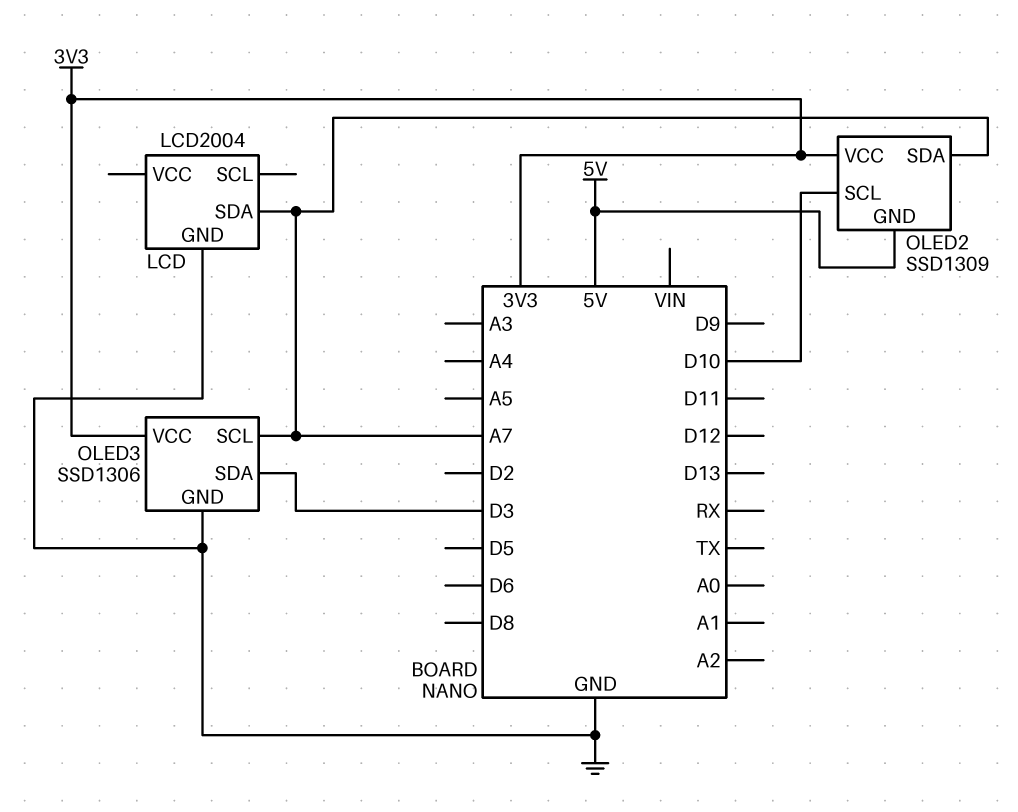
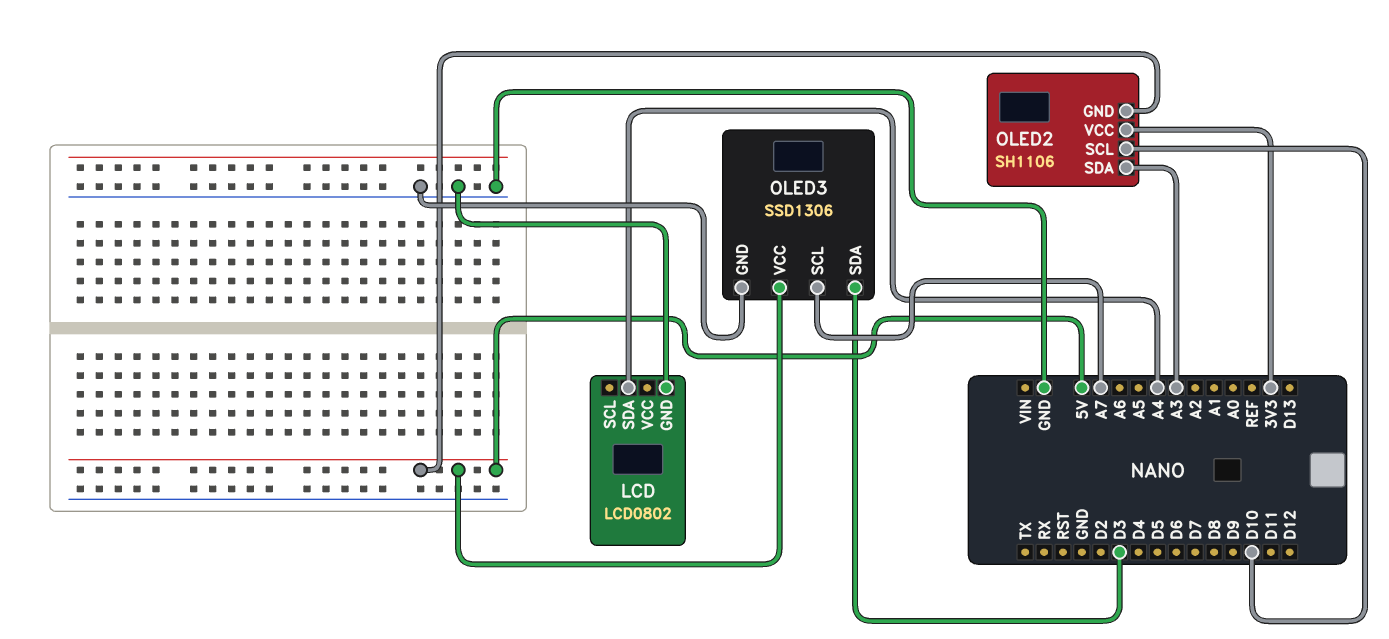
LCD: LCD2004 -> LCD0802
LCD pin SDA: A7 -> A4
OLED2: SSD1309 -> SH1106
OLED2 pin SDA: A7 -> A3
OLED3 pin VCC: 3V3 -> 5V

